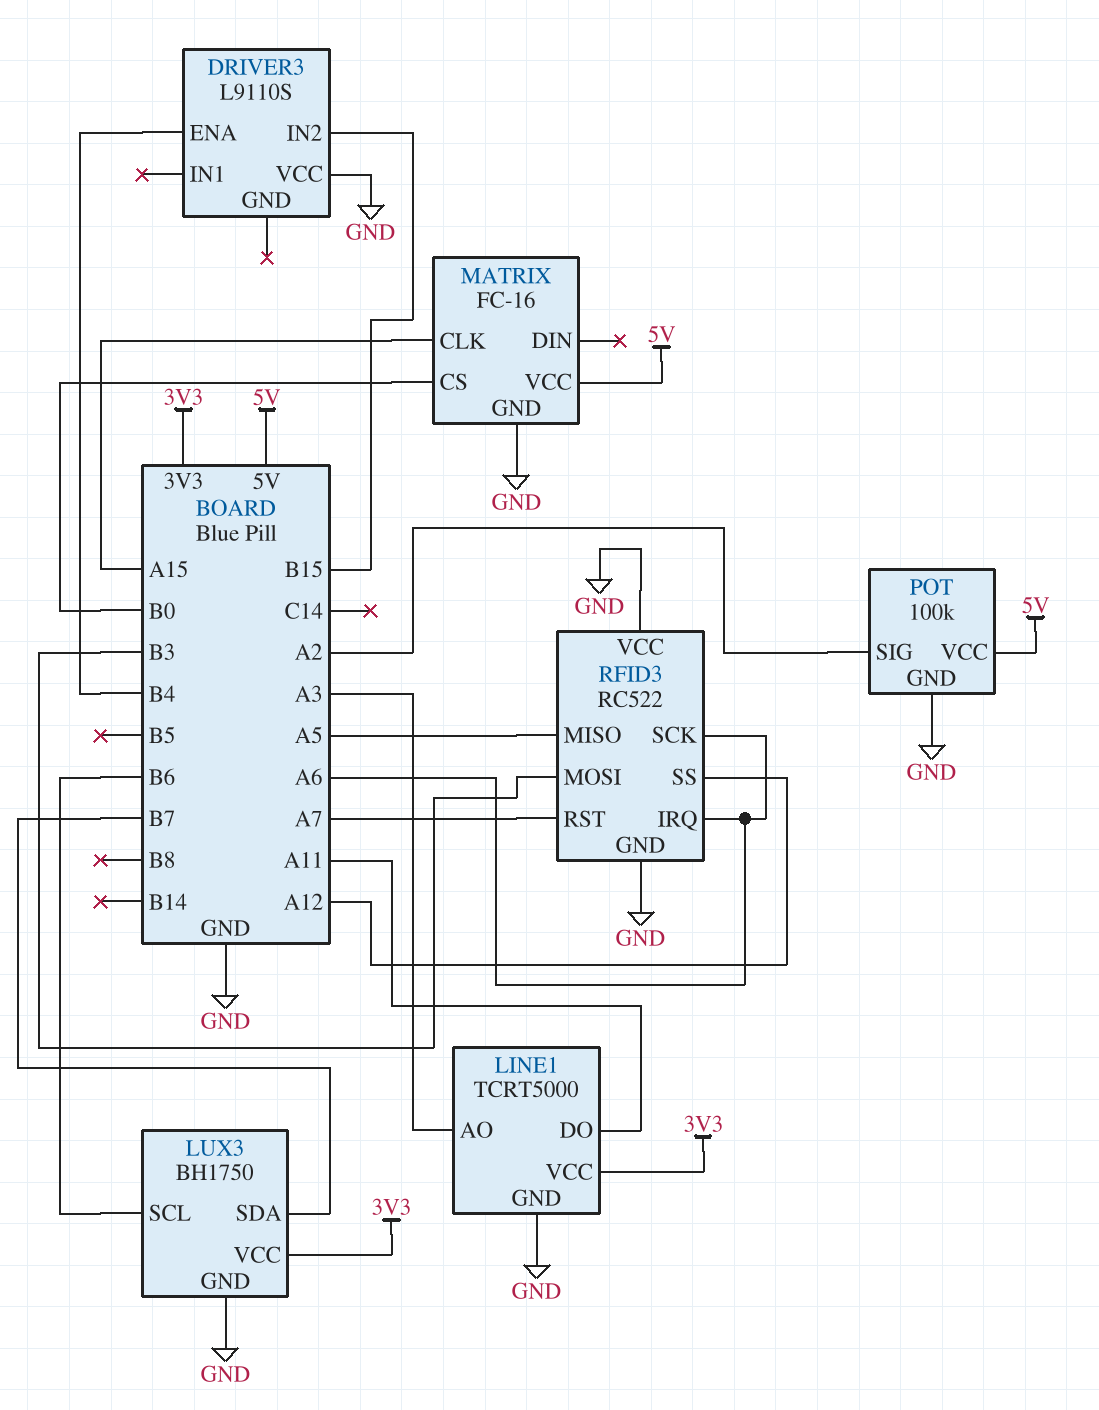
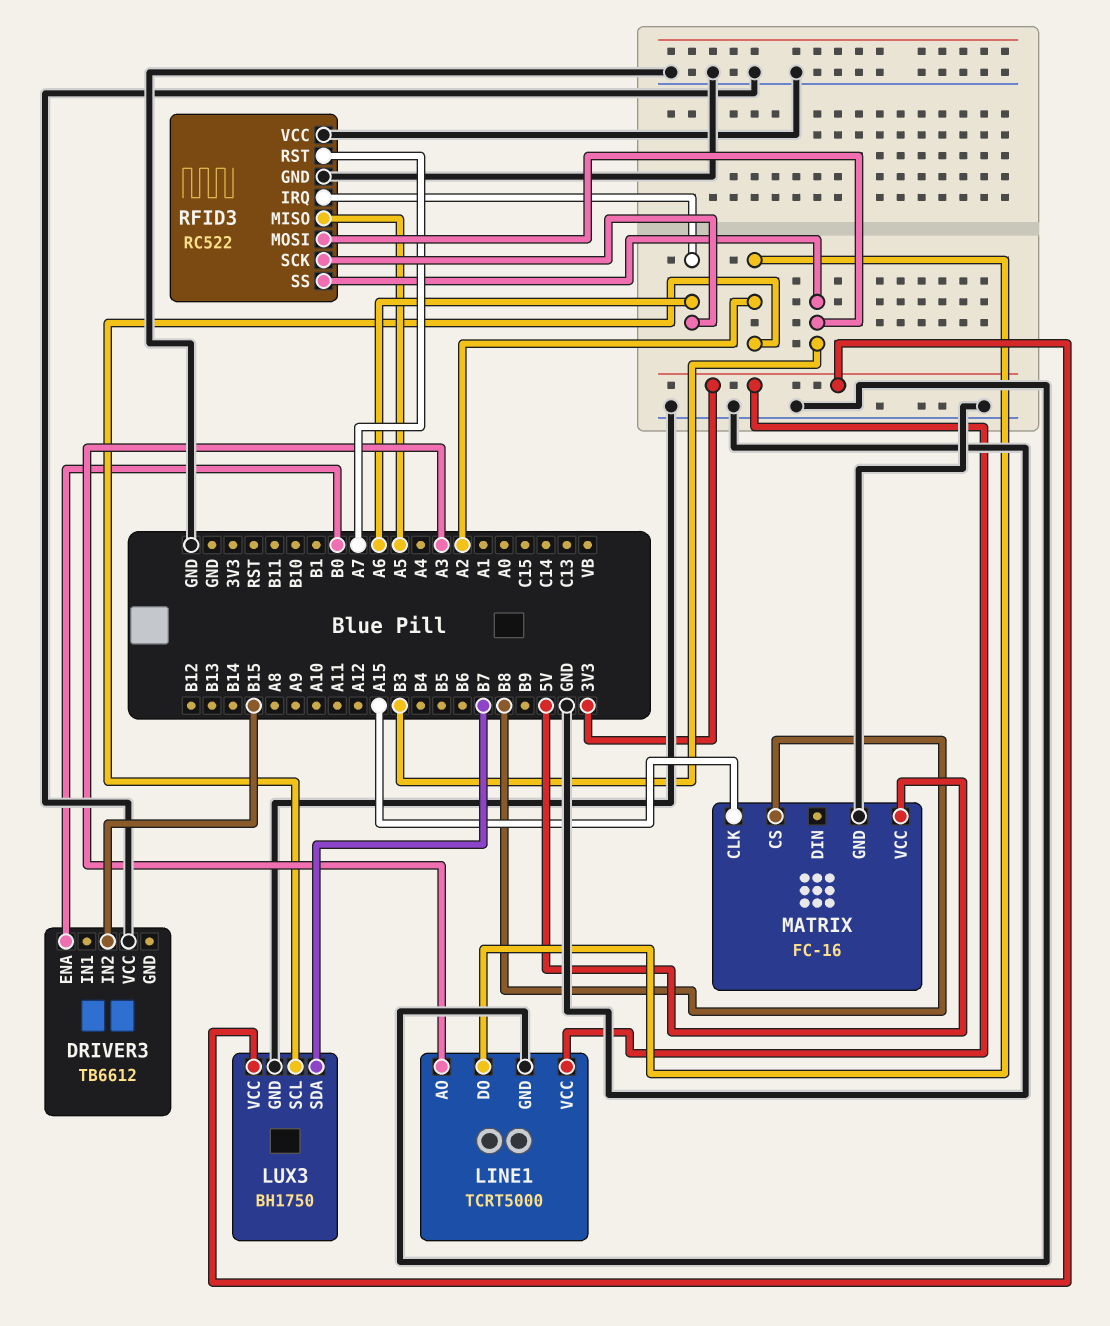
DRIVER3: L9110S -> TB6612
DRIVER3 pin ENA: B4 -> B0
LINE1 pin DO: A11 -> A2
LUX3 pin SCL: B6 -> A2
MATRIX pin CS: B0 -> B8
POT: 100k -> none
POT pin GND: GND -> none
POT pin SIG: A2 -> none
POT pin VCC: 5V -> none
RFID3 pin SS: A12 -> B3

